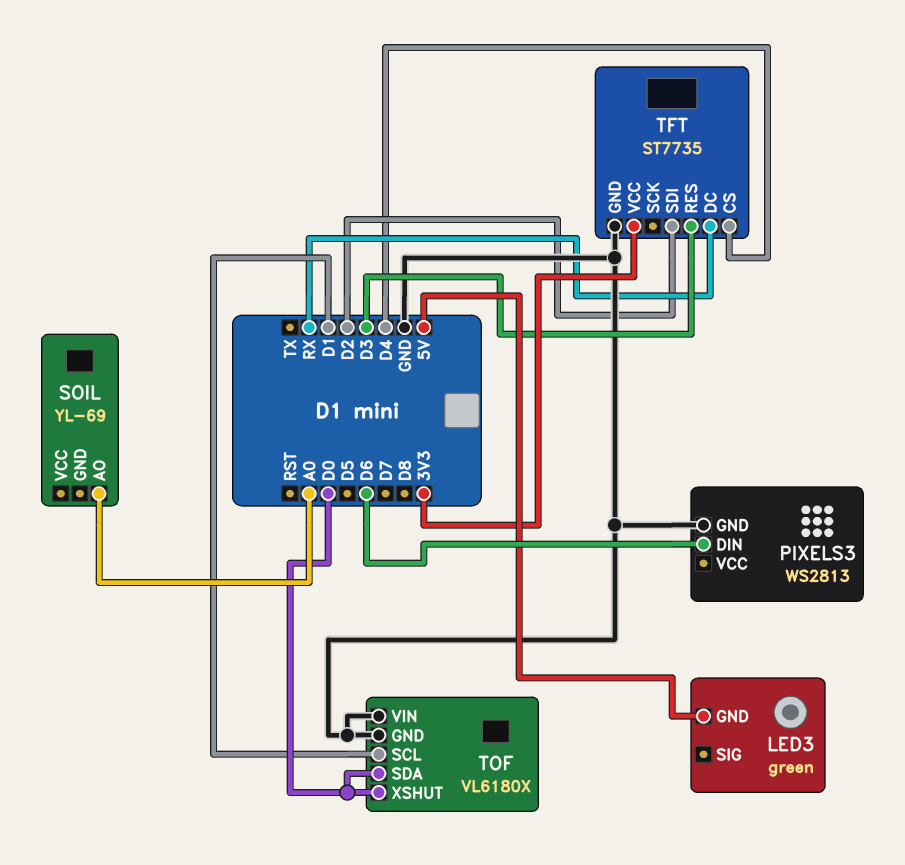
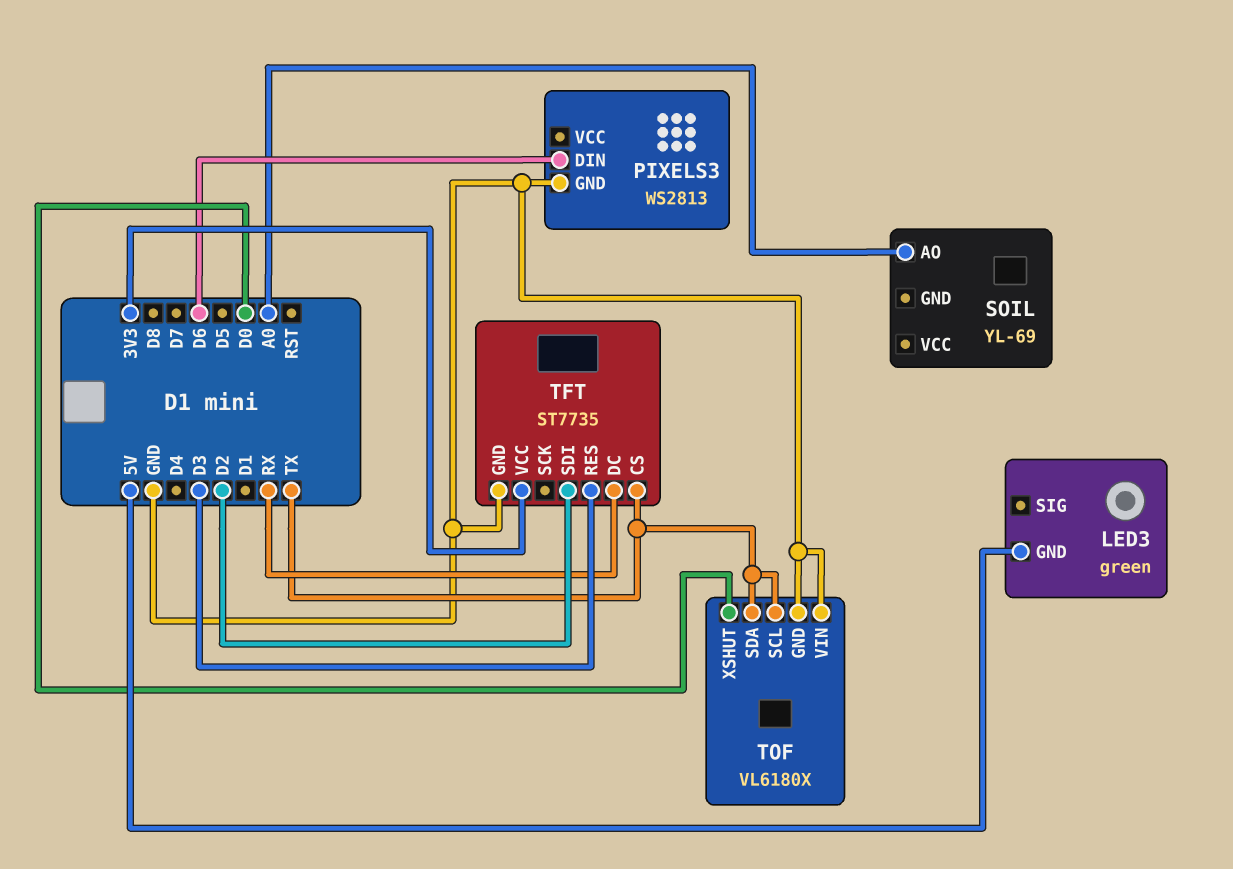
TFT pin CS: D4 -> TX
TOF pin SCL: D1 -> TX
TOF pin SDA: D0 -> TX

